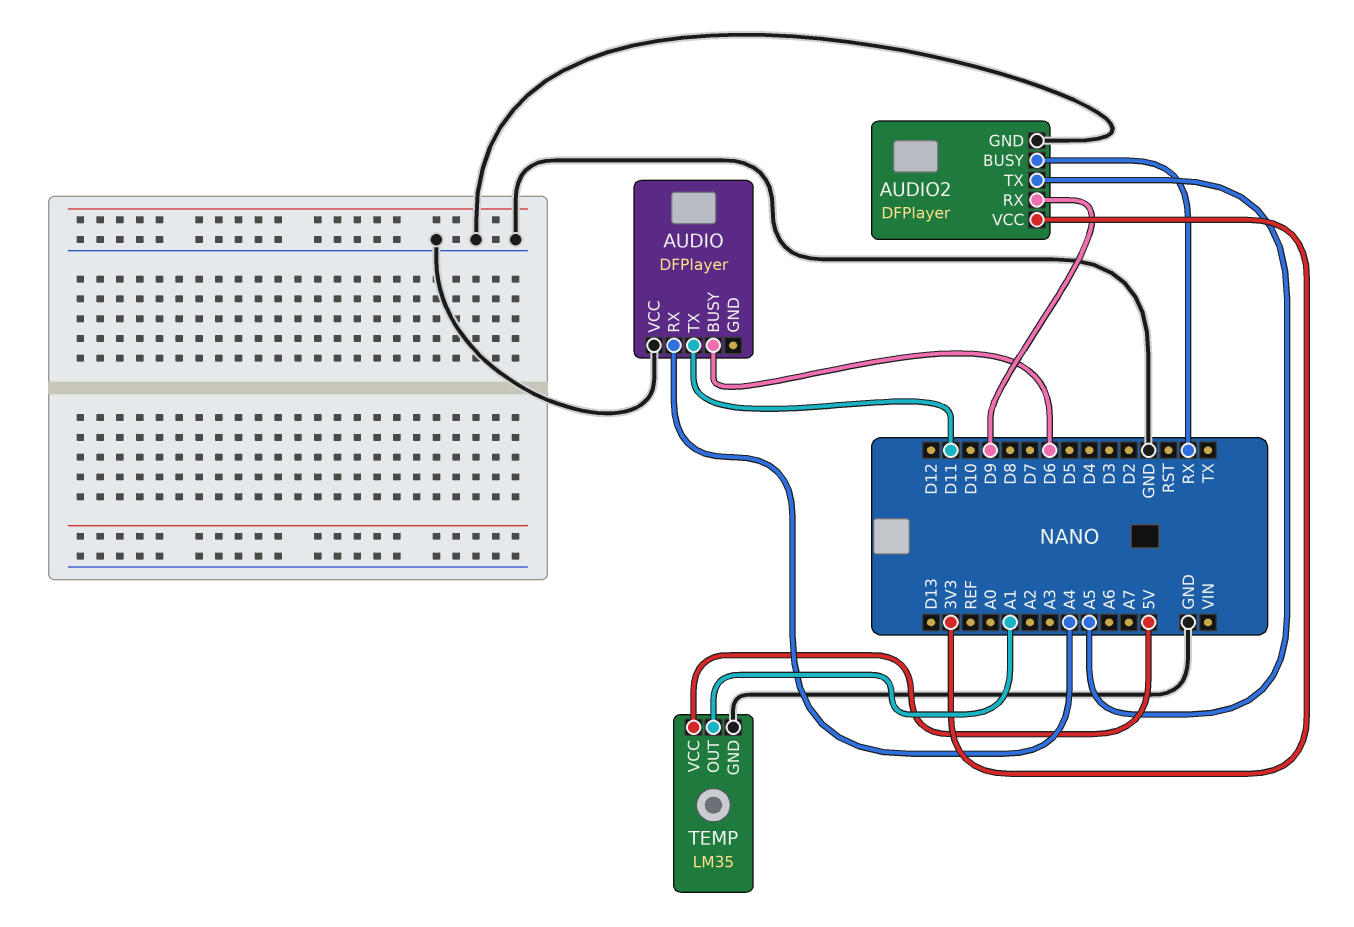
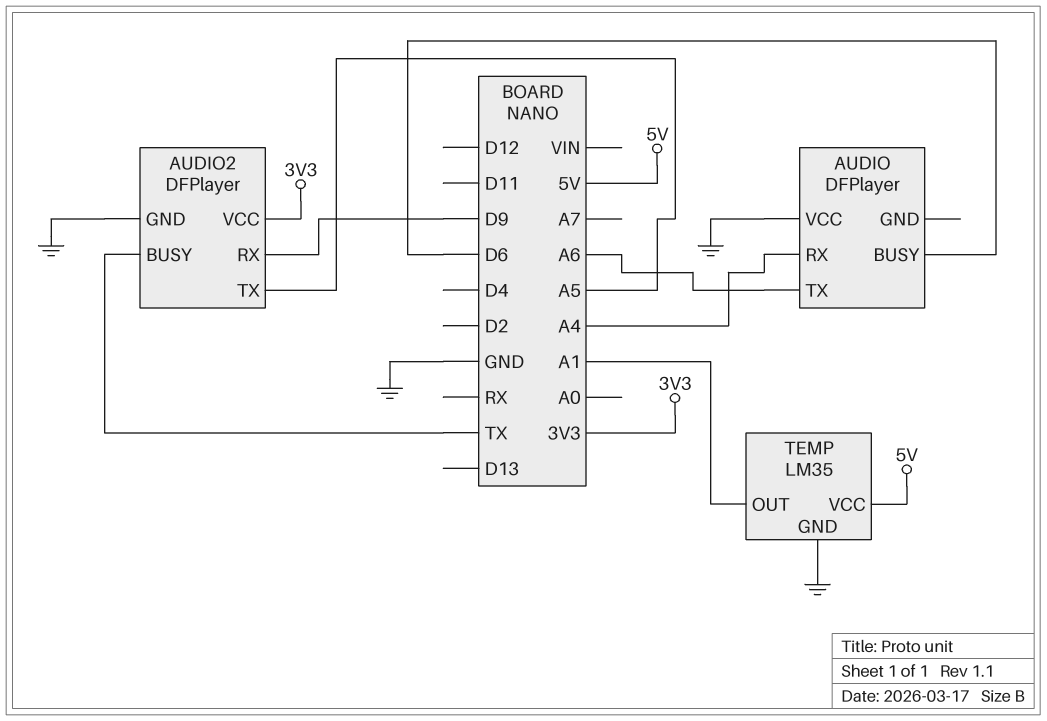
AUDIO pin TX: D11 -> A6
AUDIO2 pin BUSY: RX -> TX

